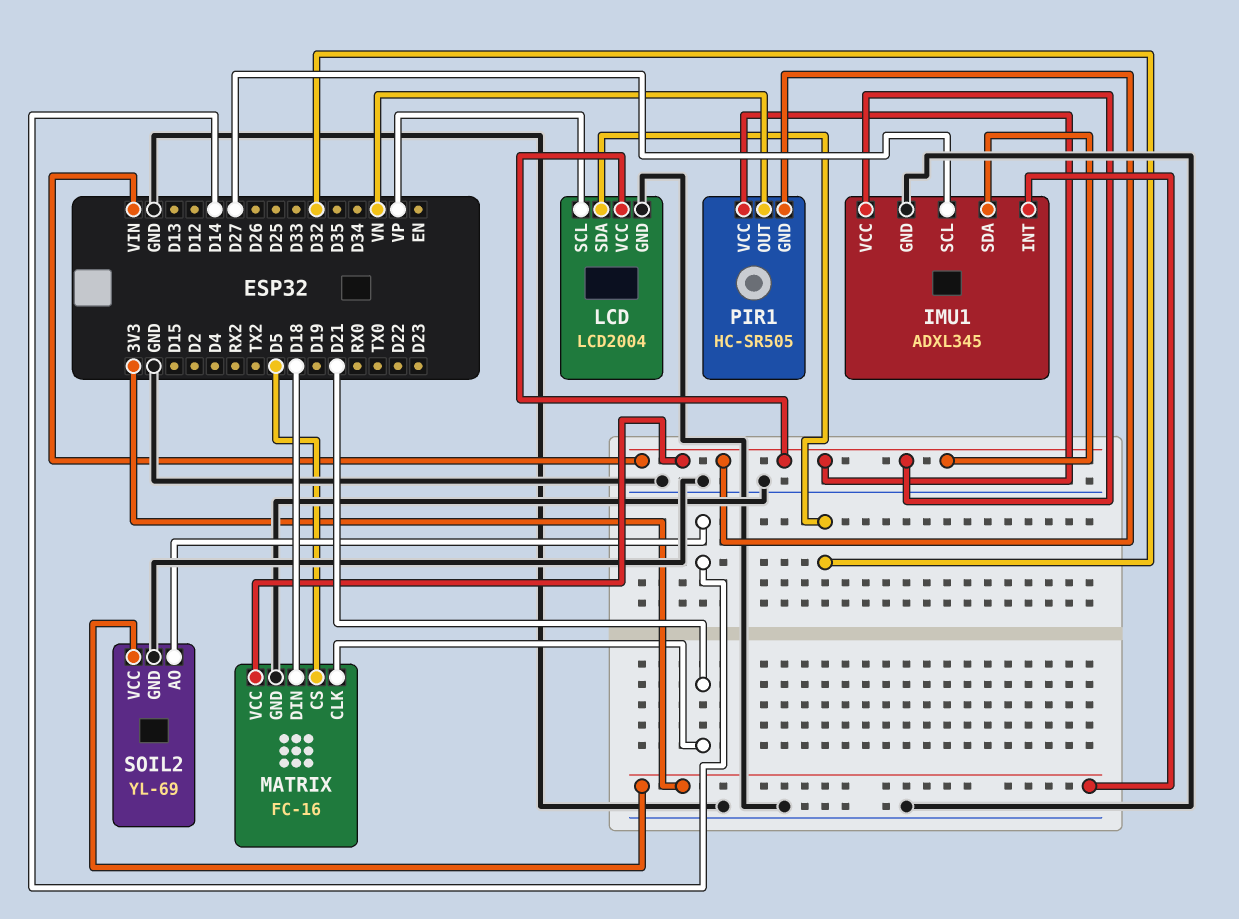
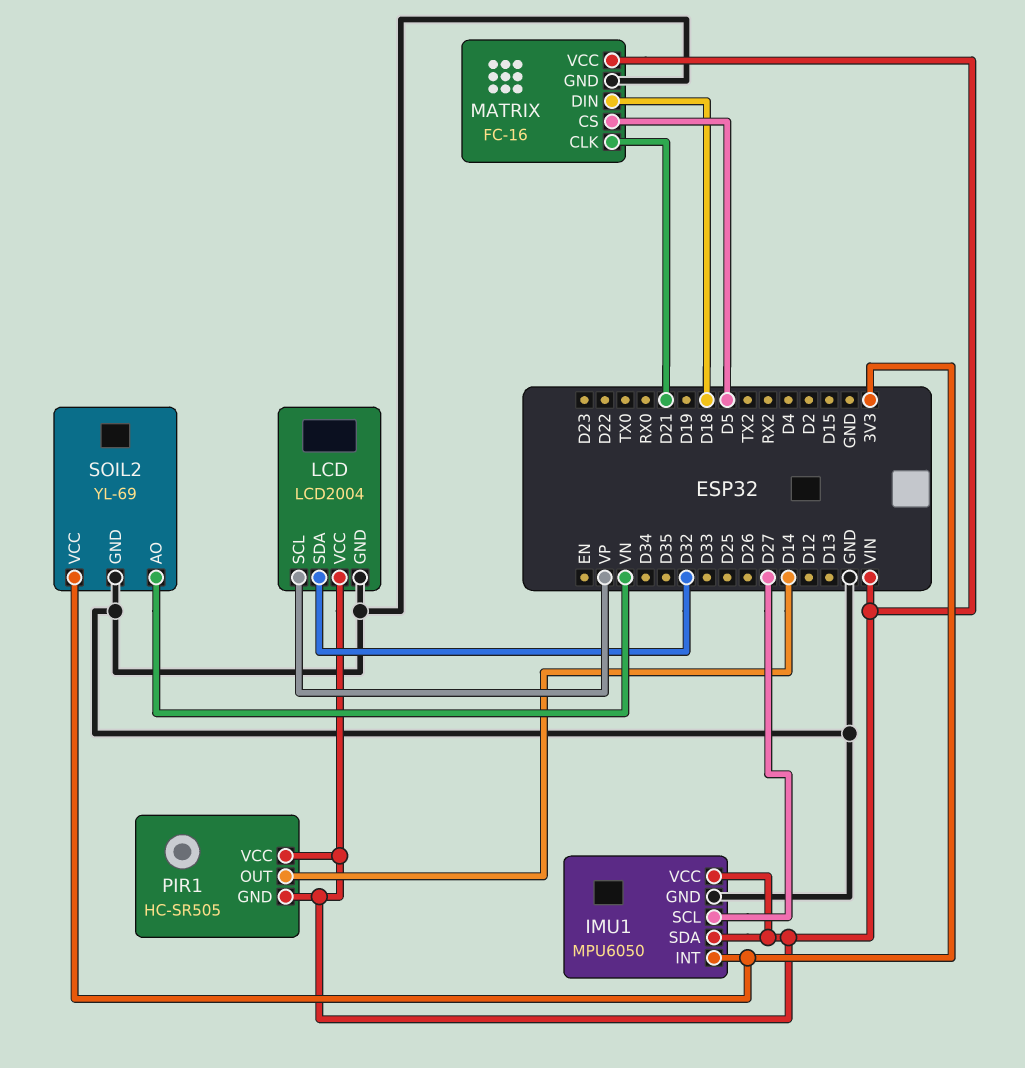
IMU1: ADXL345 -> MPU6050
PIR1 pin OUT: VN -> D14
SOIL2 pin AO: D14 -> VN

